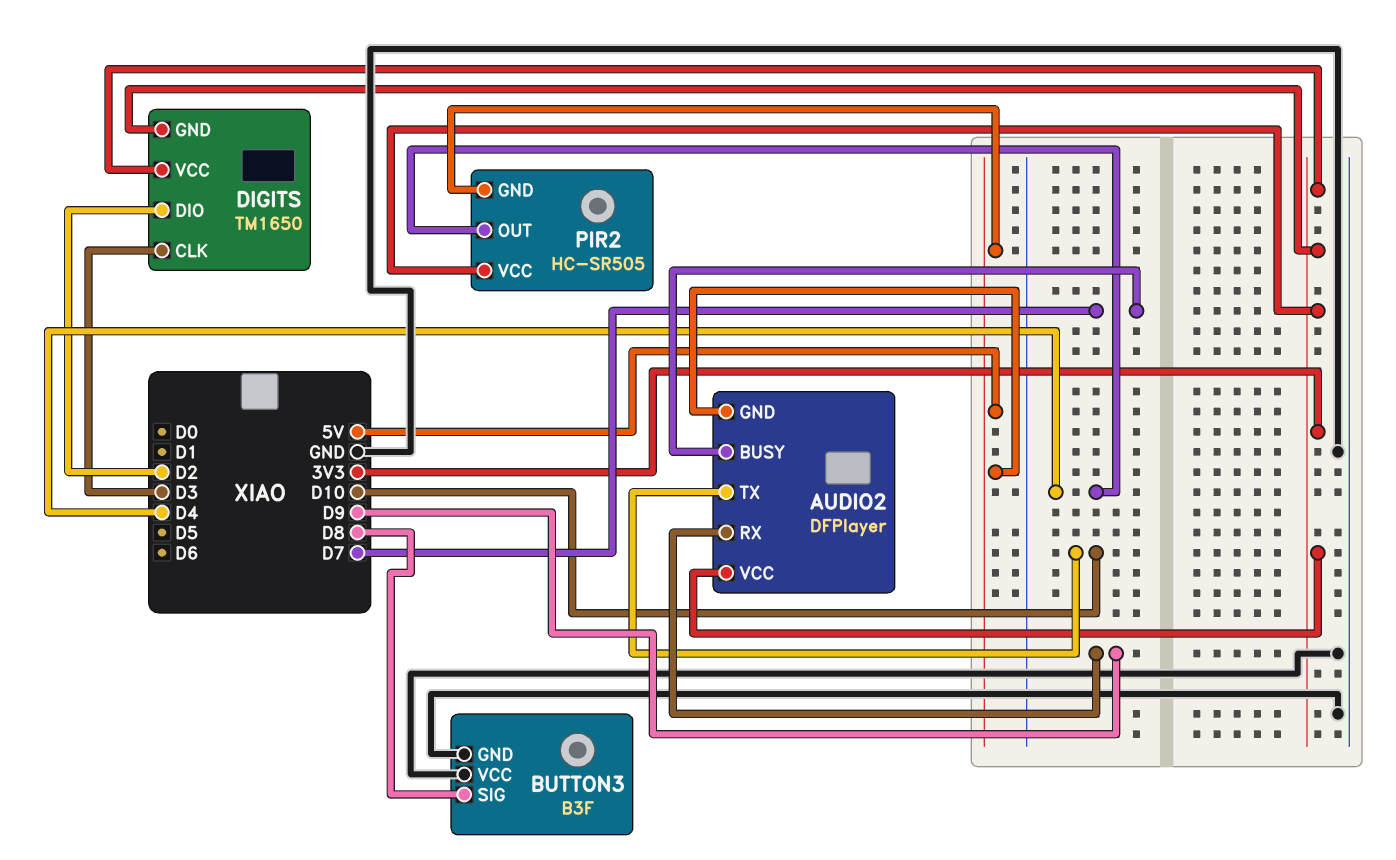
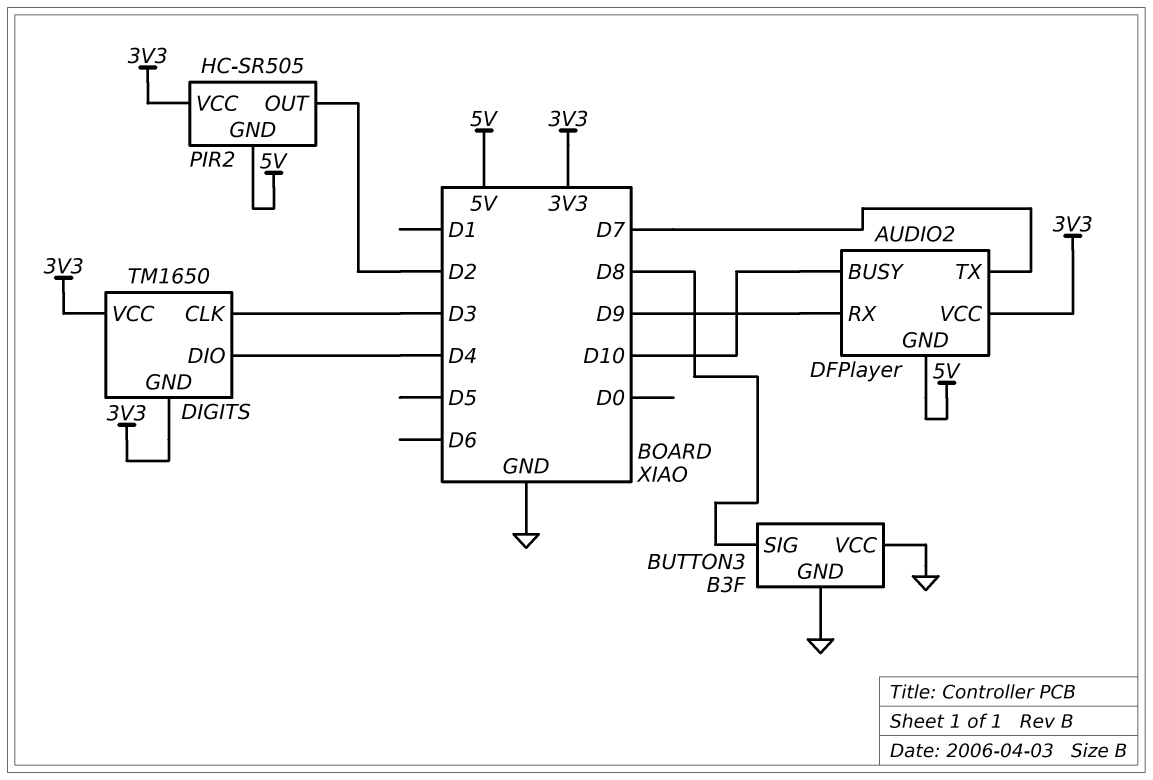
AUDIO2 pin BUSY: D7 -> D10
AUDIO2 pin TX: D10 -> D7
DIGITS pin DIO: D2 -> D4
PIR2 pin OUT: D4 -> D2

